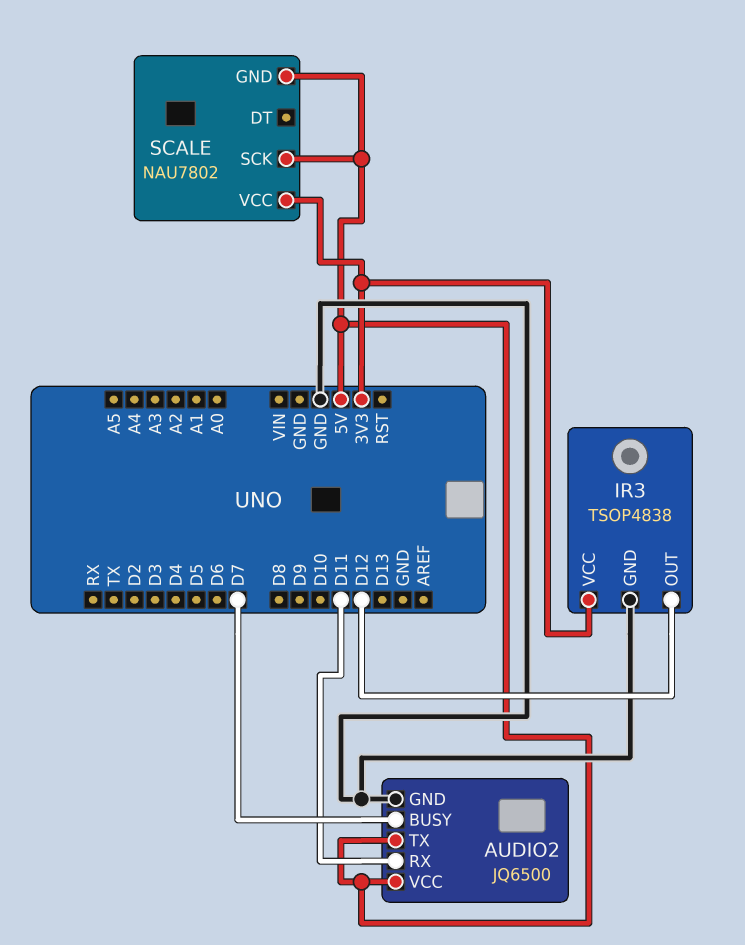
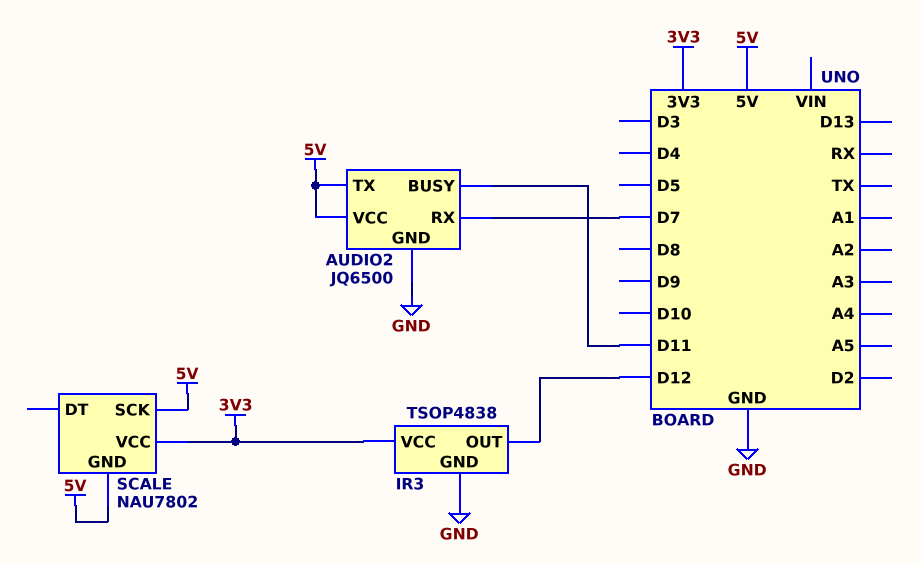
AUDIO2 pin BUSY: D7 -> D11
AUDIO2 pin RX: D11 -> D7

